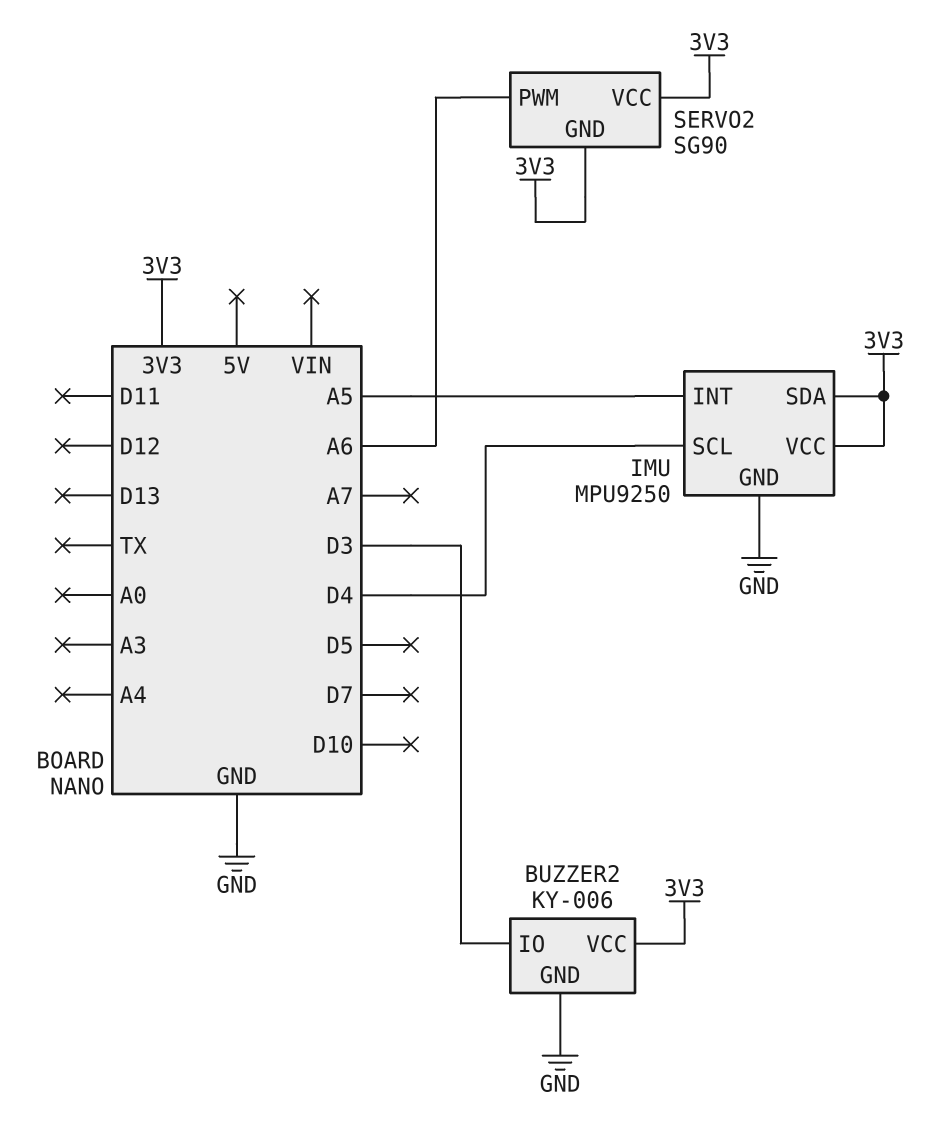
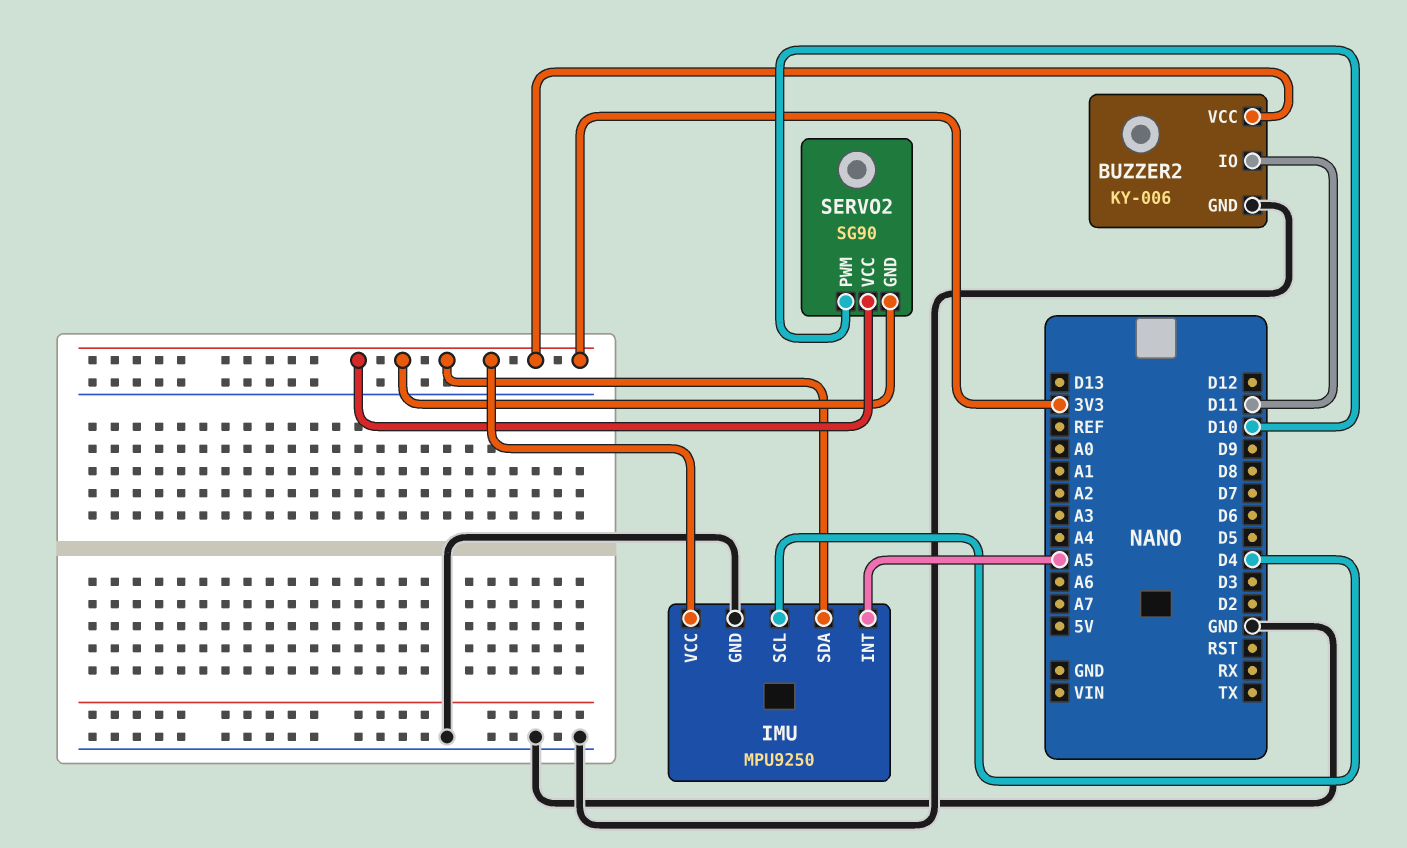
BUZZER2 pin IO: D3 -> D11
SERVO2 pin PWM: A6 -> D10

